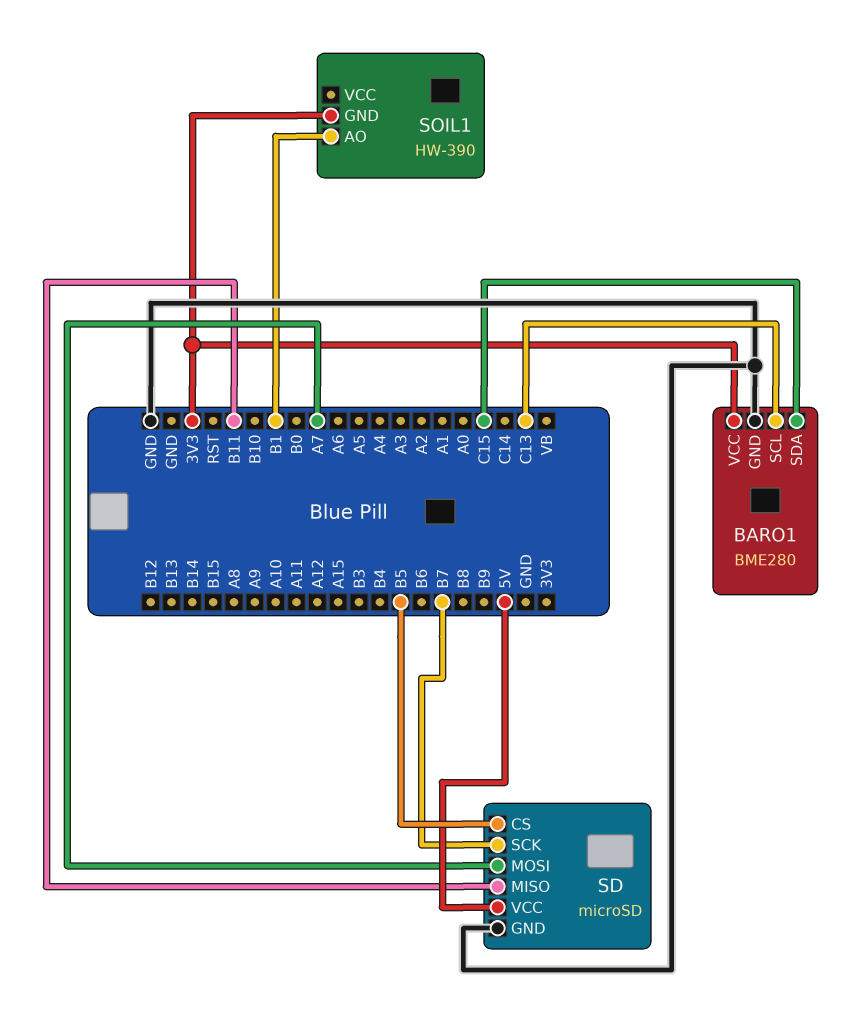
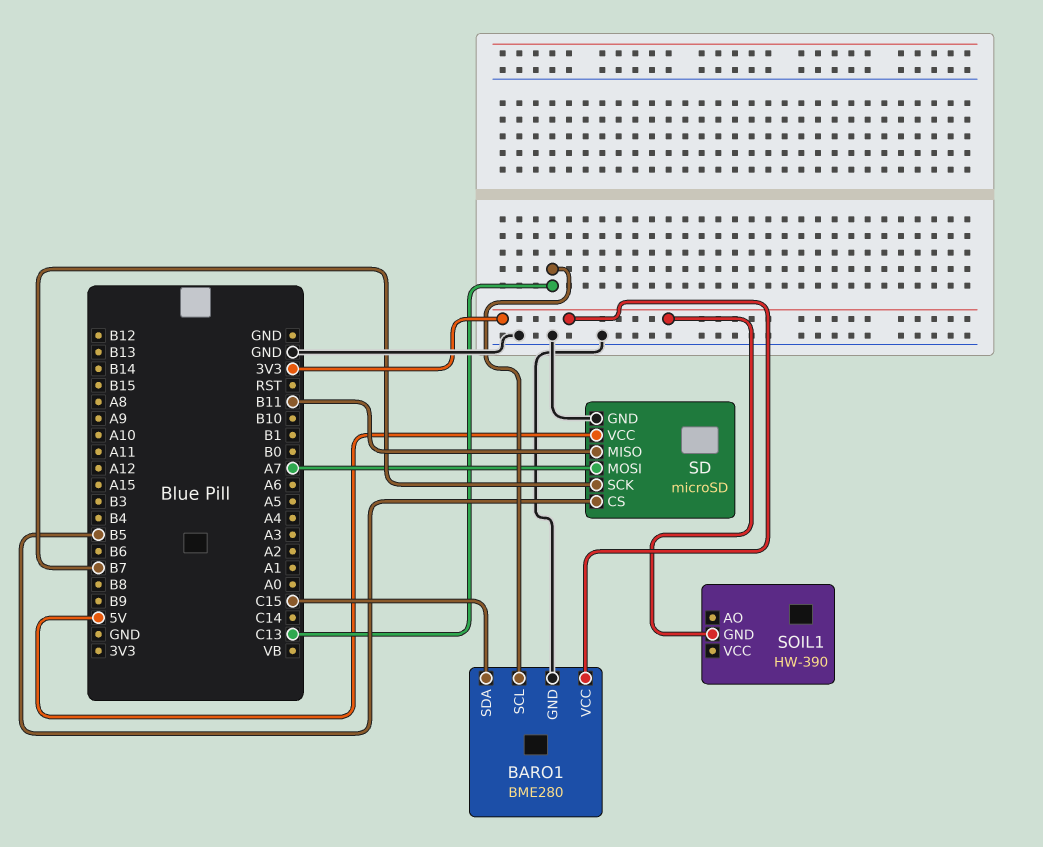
SOIL1 pin AO: B1 -> none

